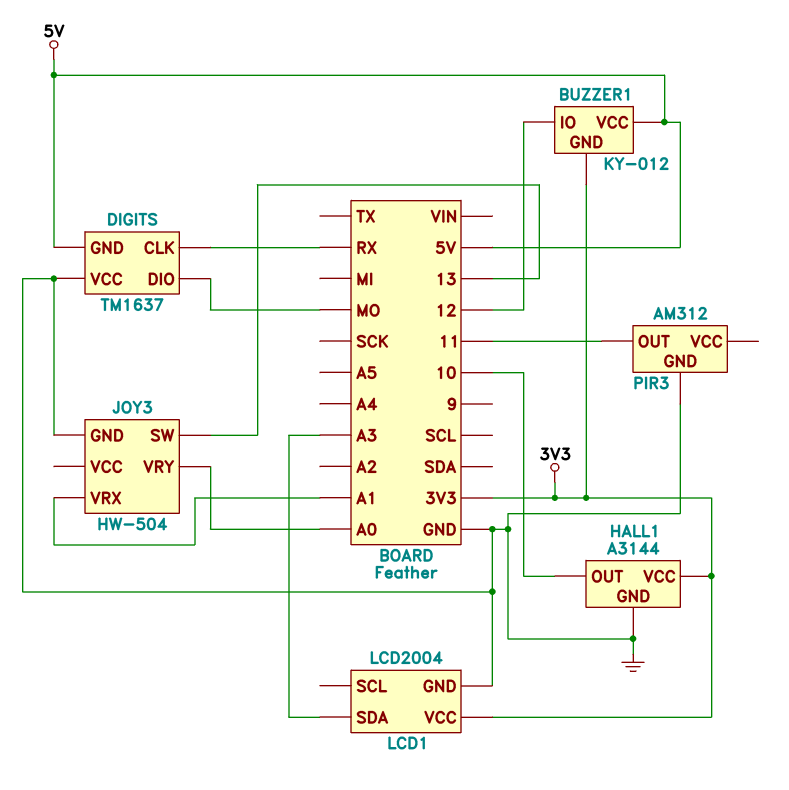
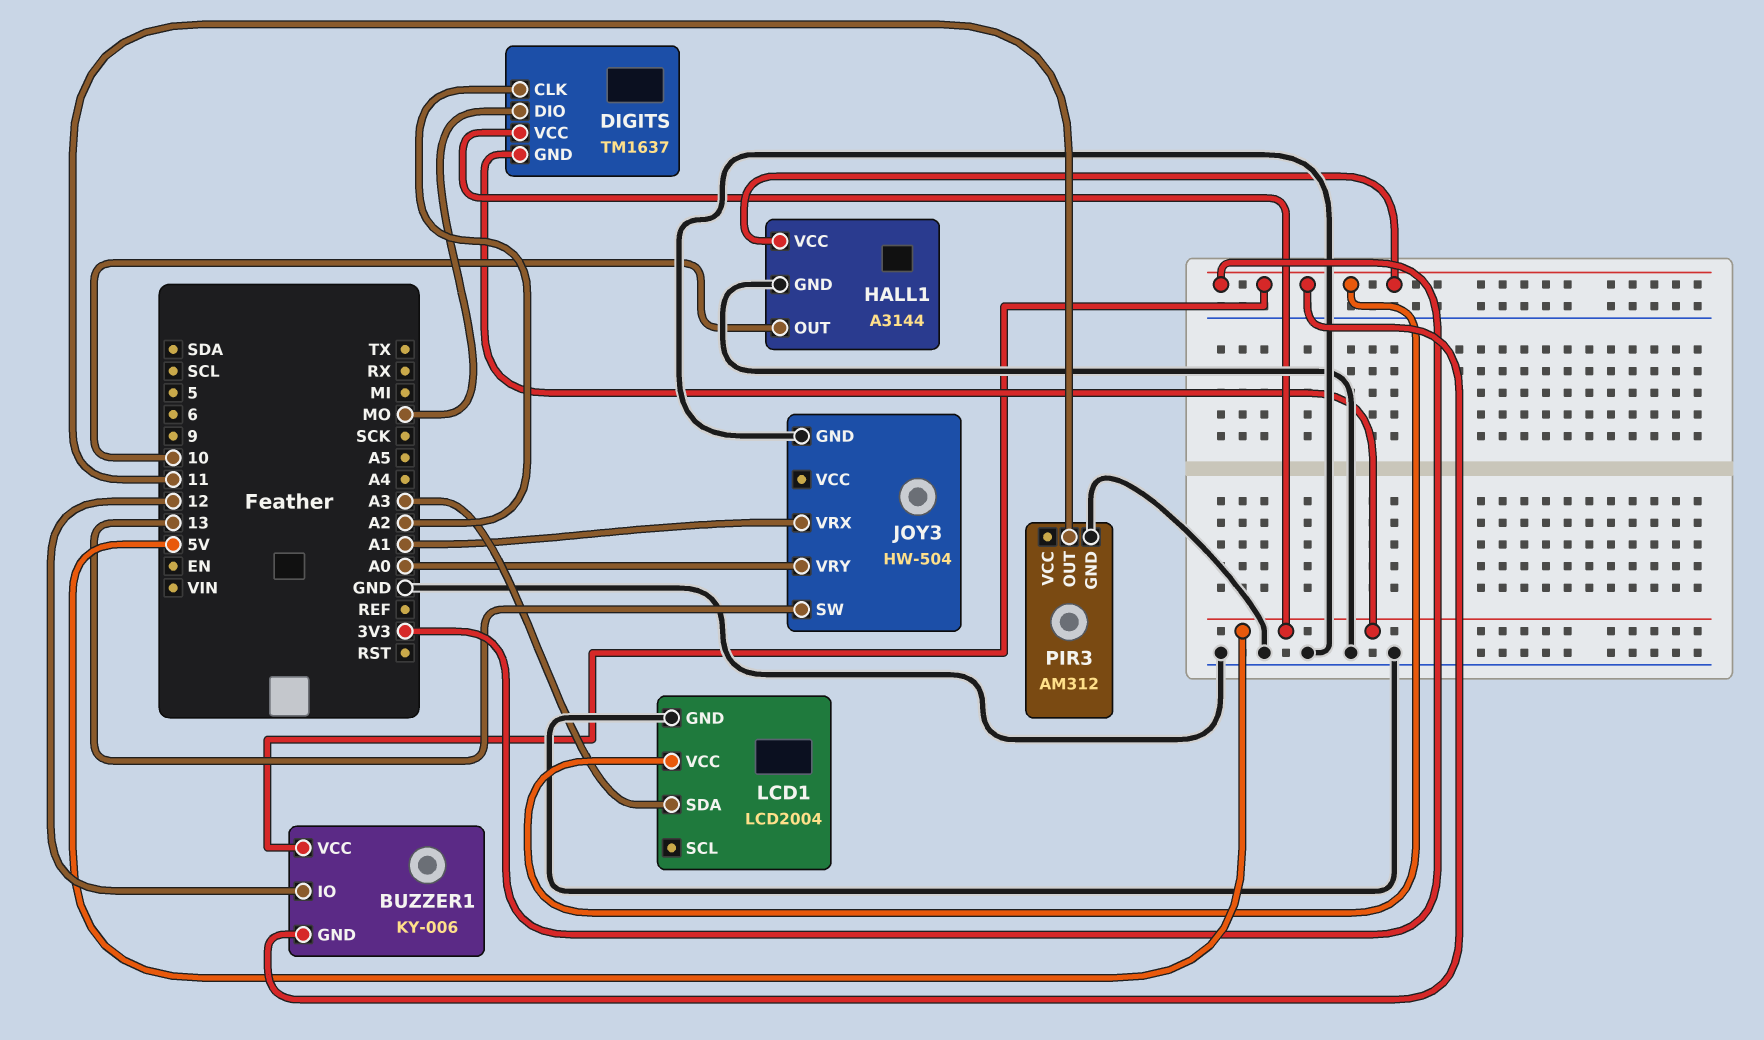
BUZZER1: KY-012 -> KY-006
BUZZER1 pin VCC: 5V -> 3V3
DIGITS pin CLK: RX -> A2
DIGITS pin VCC: GND -> 5V

